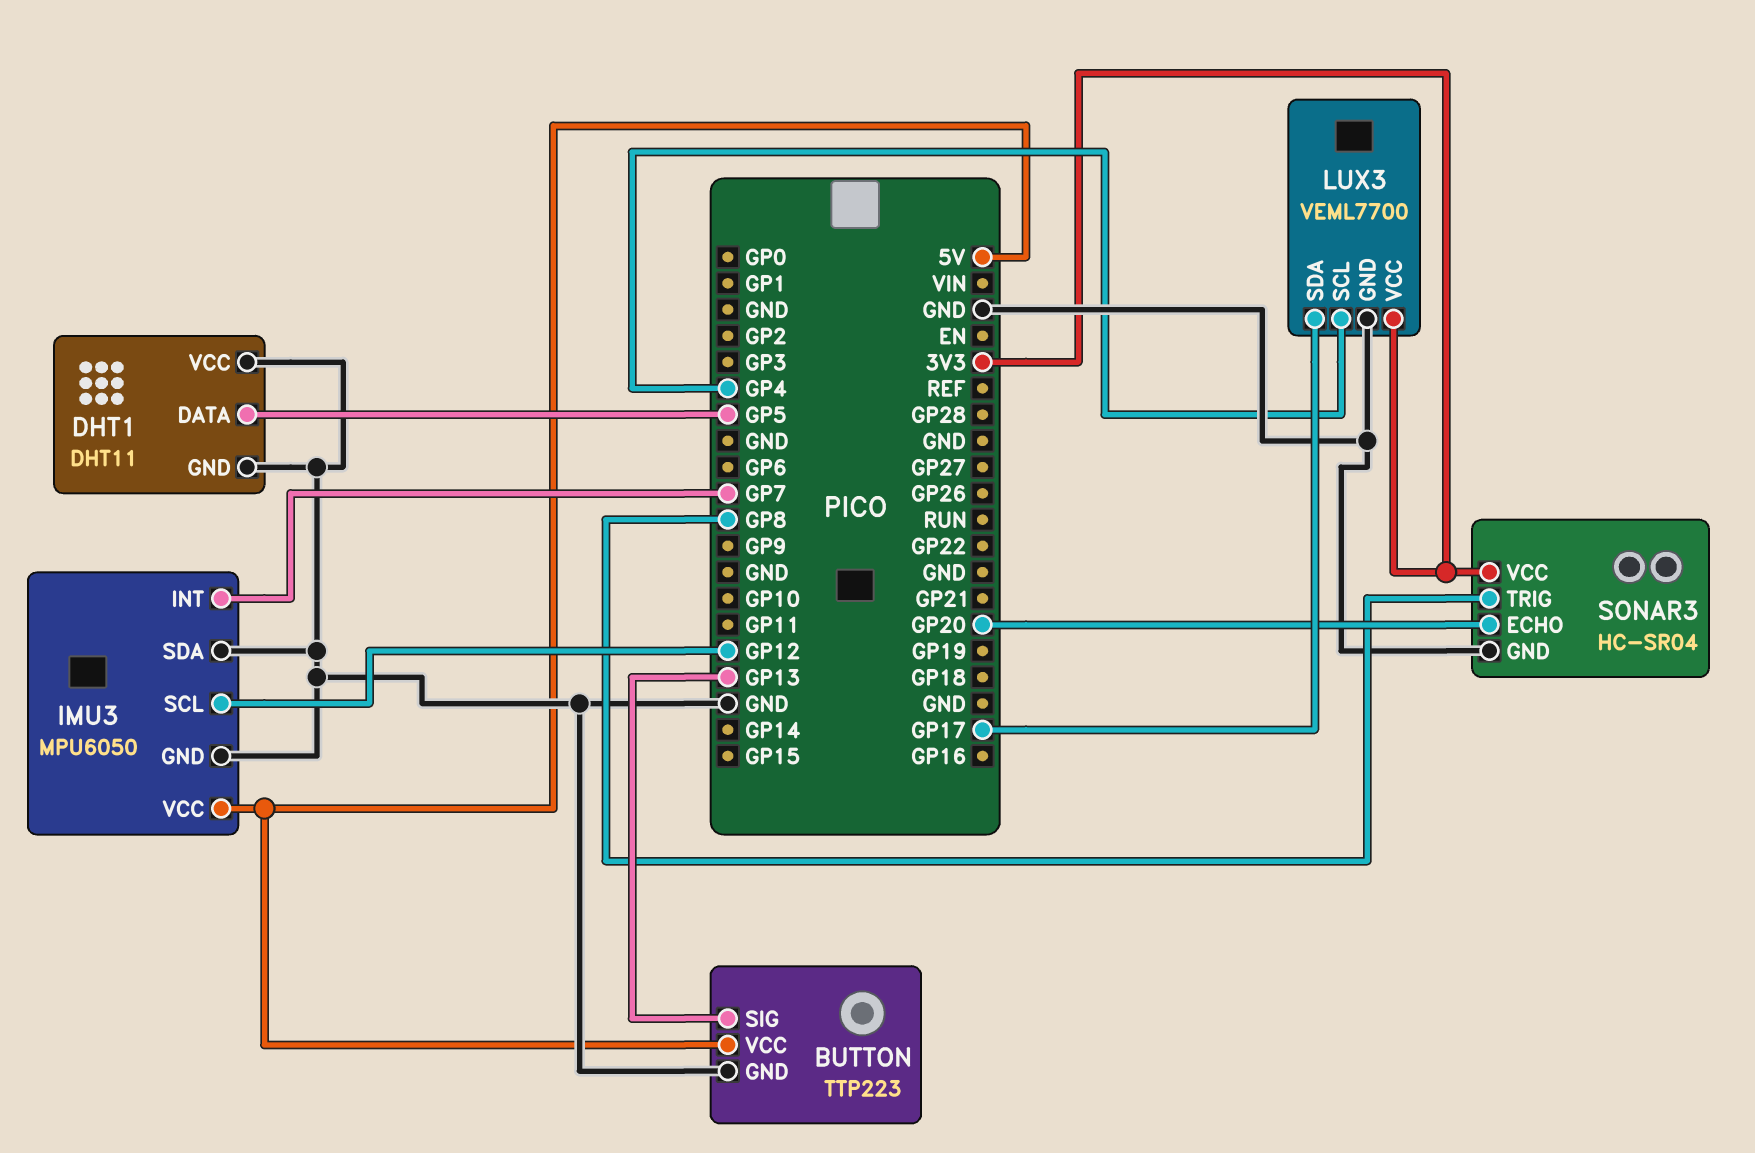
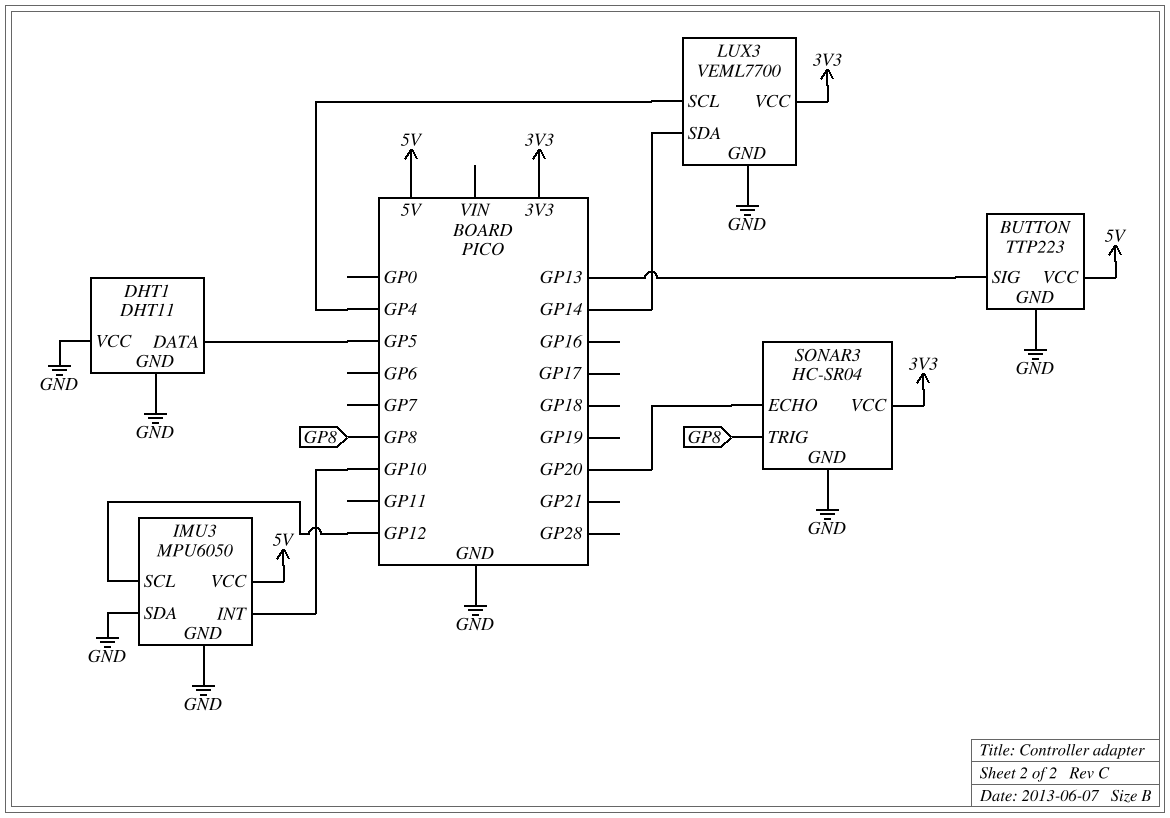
IMU3 pin INT: GP7 -> GP10
LUX3 pin SDA: GP17 -> GP14

